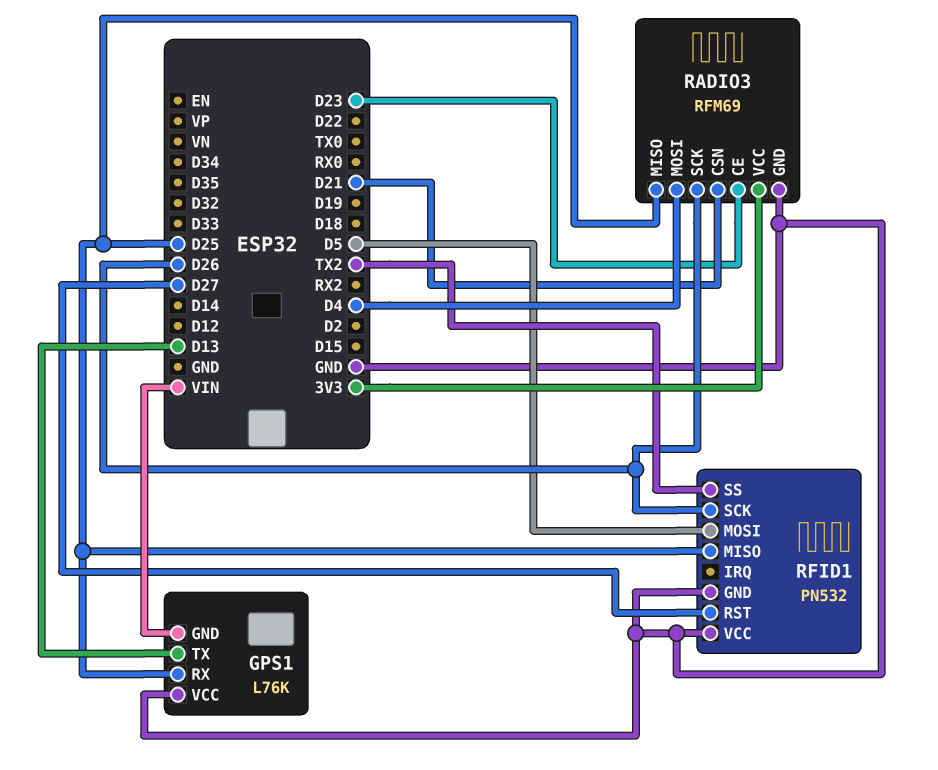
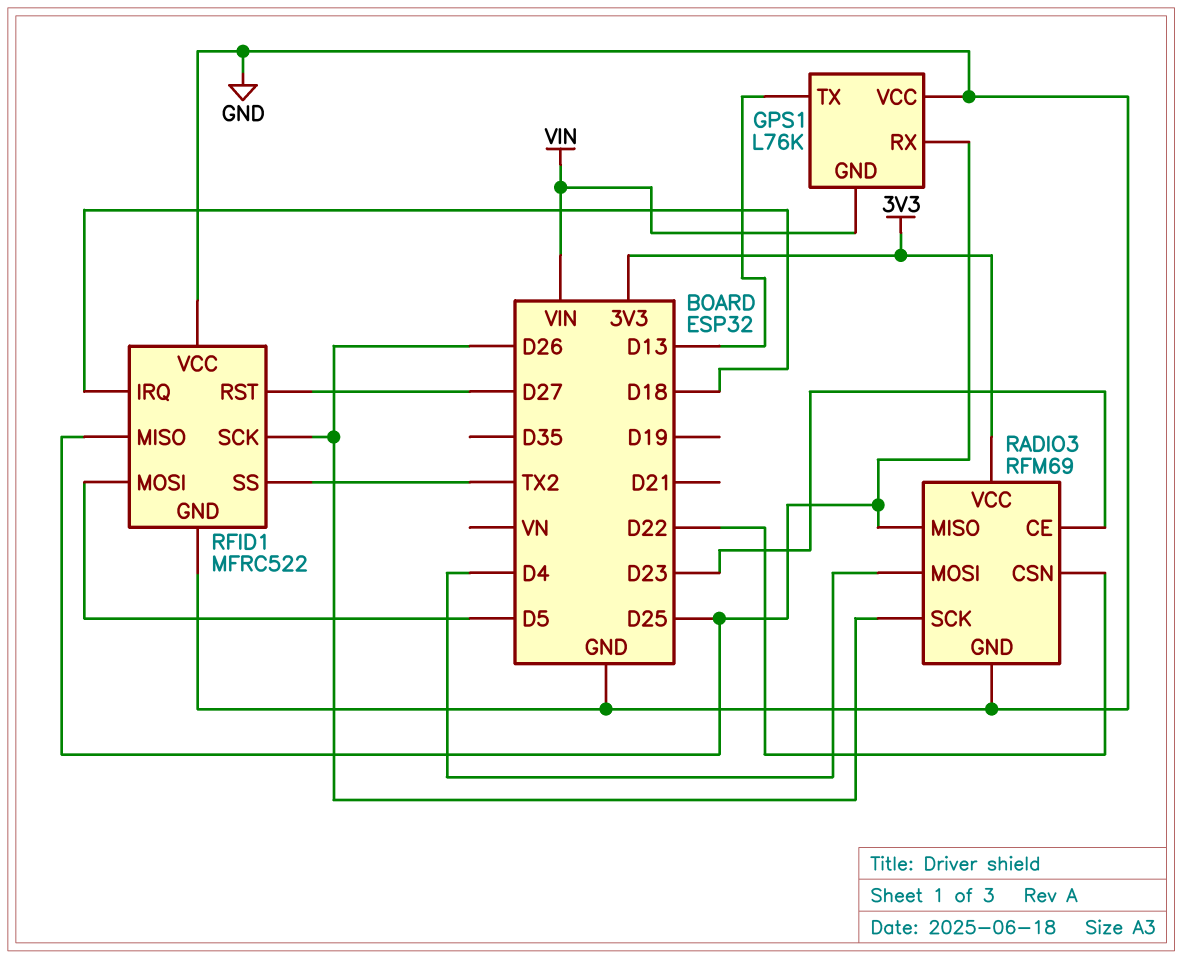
RADIO3 pin CSN: D21 -> D22
RFID1: PN532 -> MFRC522
RFID1 pin IRQ: none -> D18

